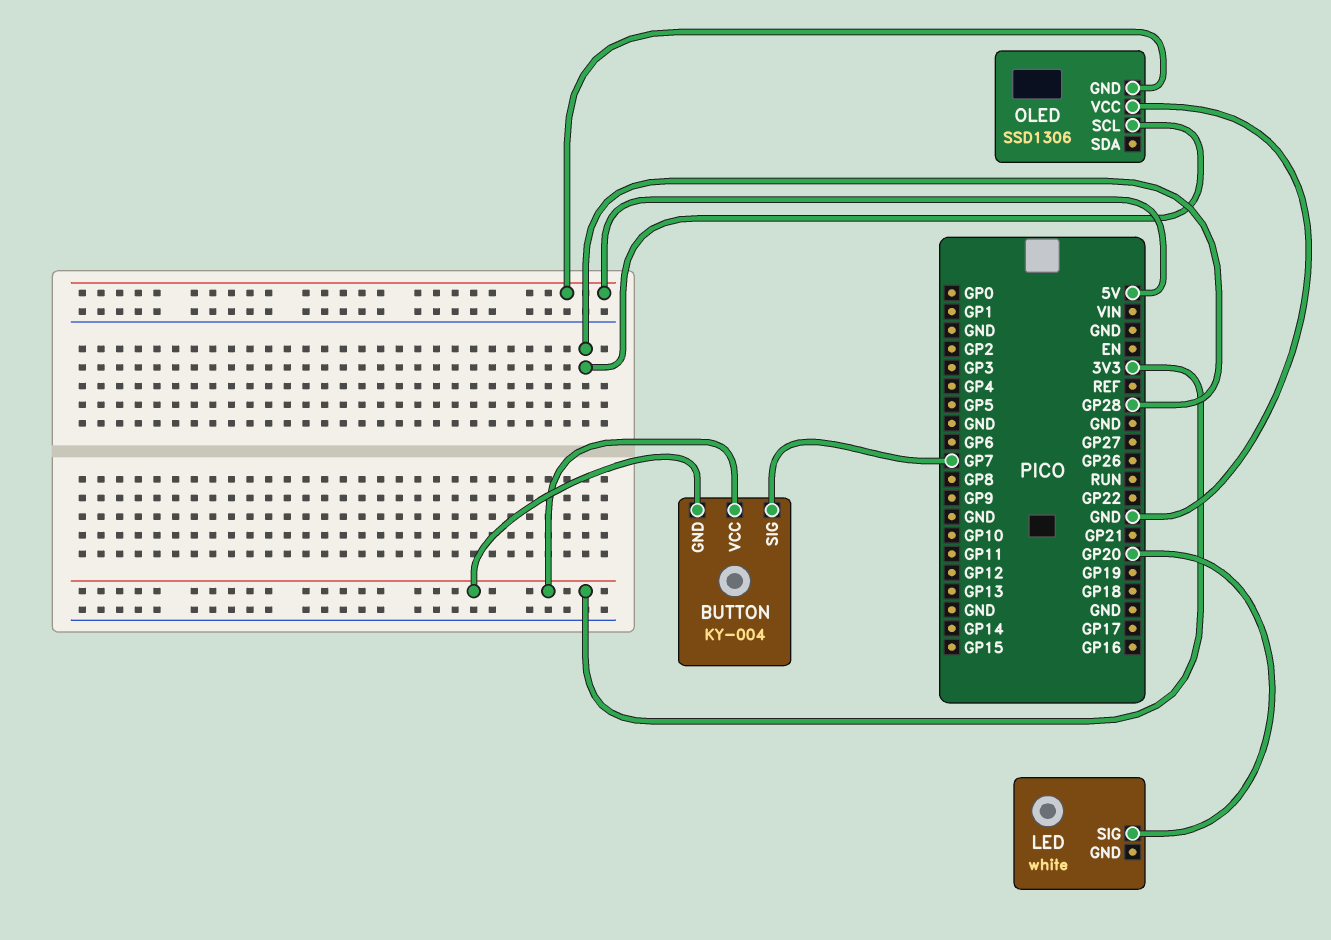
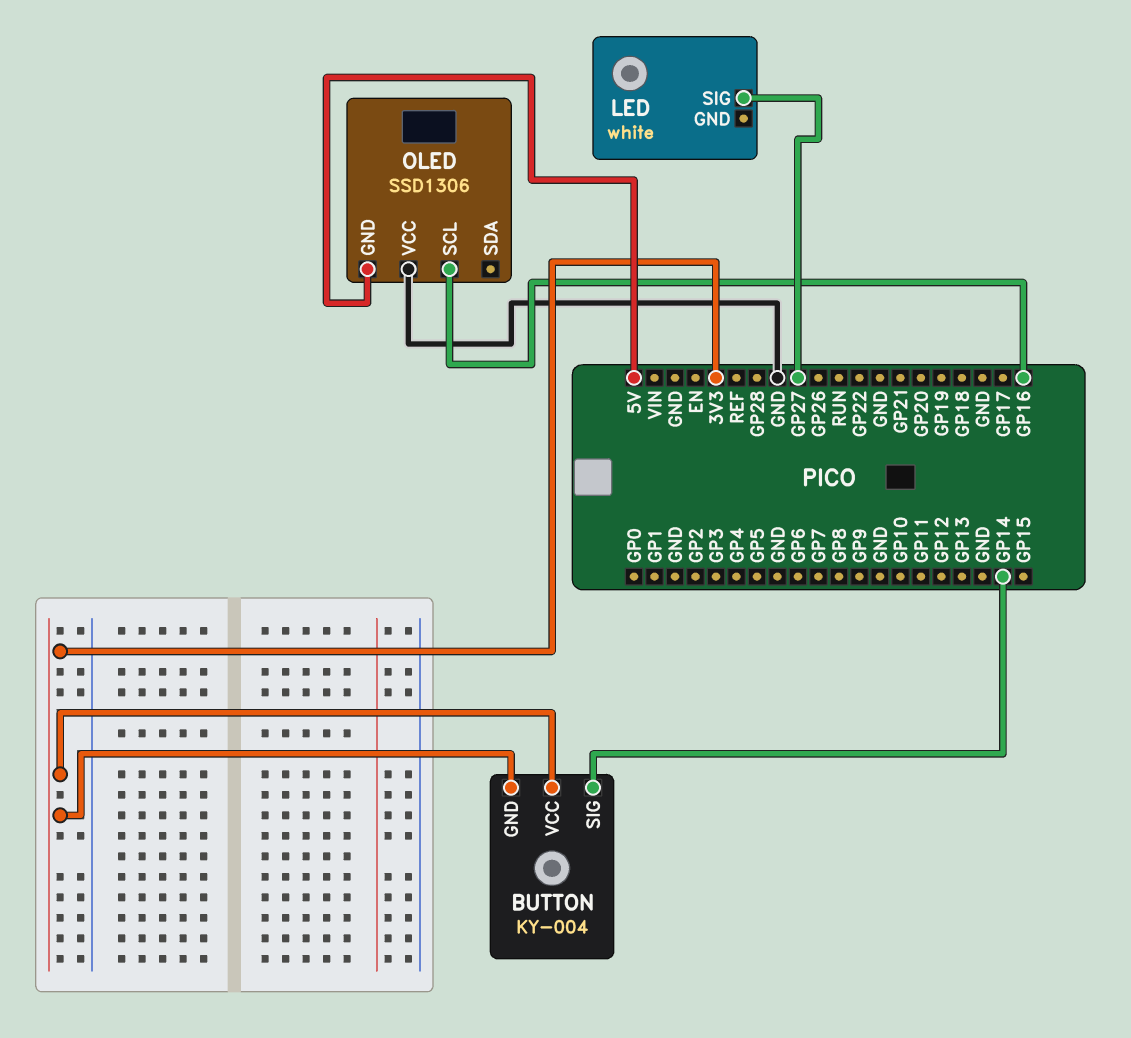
BUTTON pin SIG: GP7 -> GP14
LED pin SIG: GP20 -> GP27
OLED pin SCL: GP28 -> GP16

